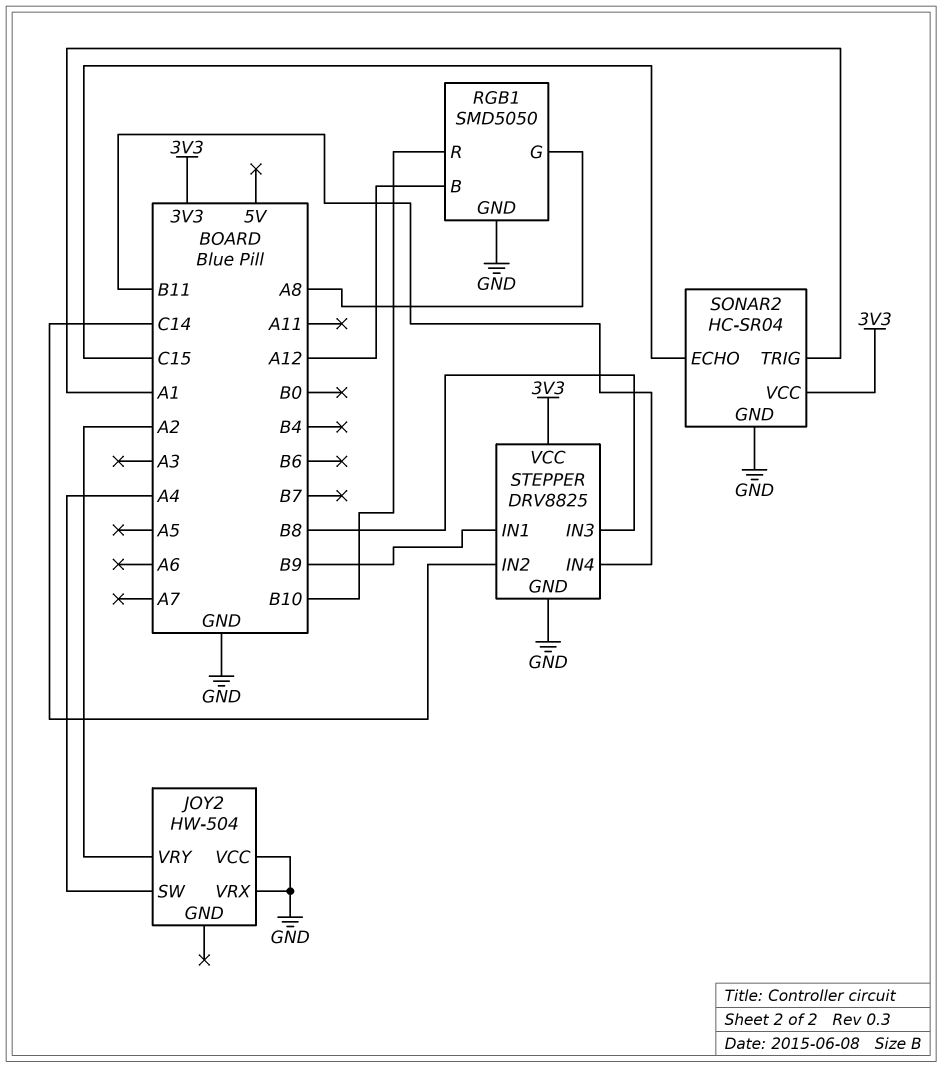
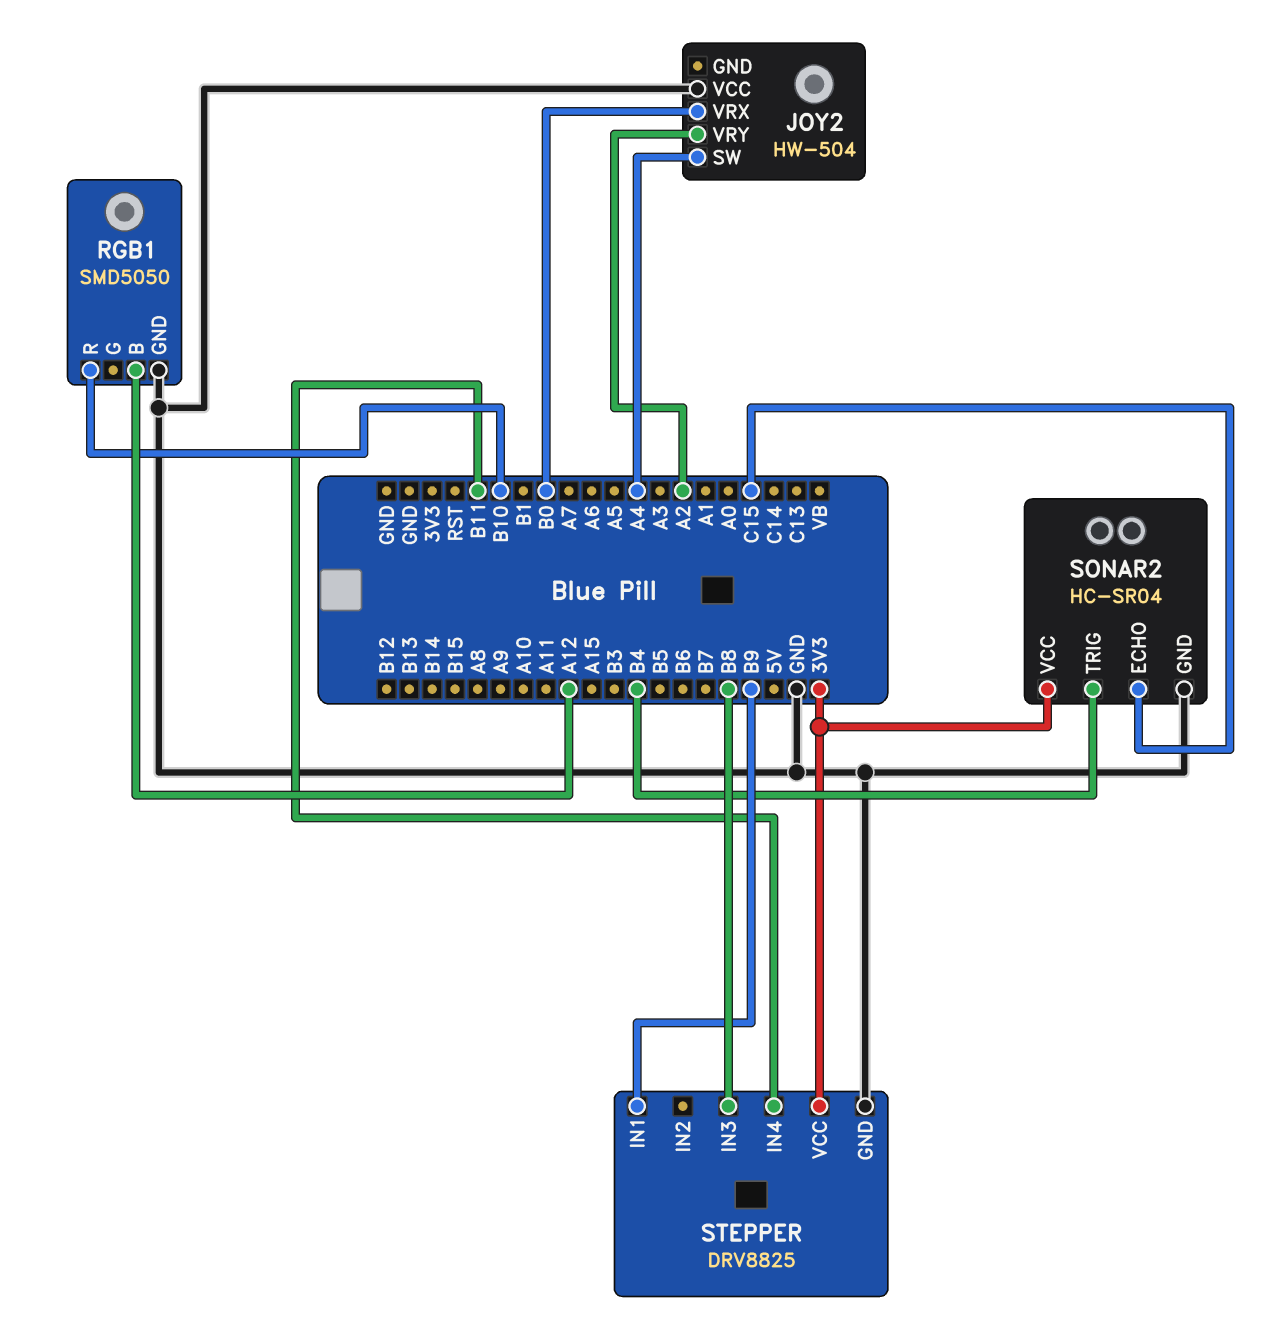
JOY2 pin VRX: GND -> B0
RGB1 pin G: A8 -> none
SONAR2 pin TRIG: A1 -> B4
STEPPER pin IN2: C14 -> none

